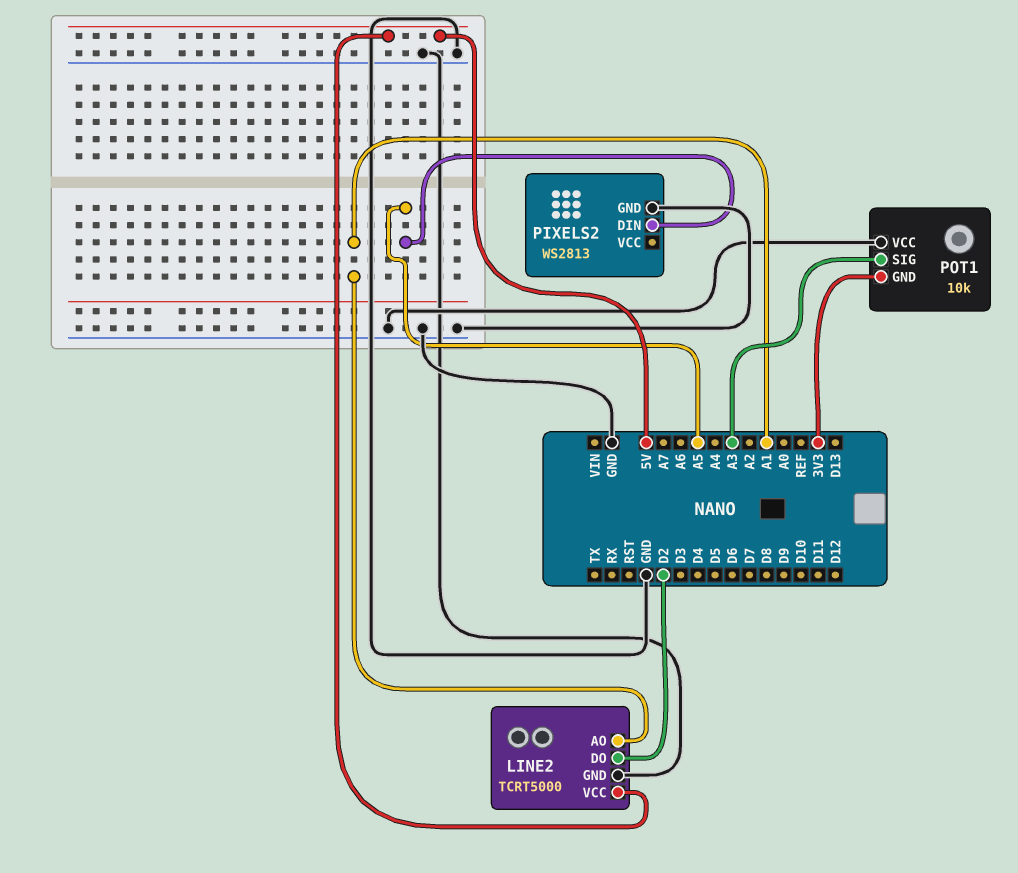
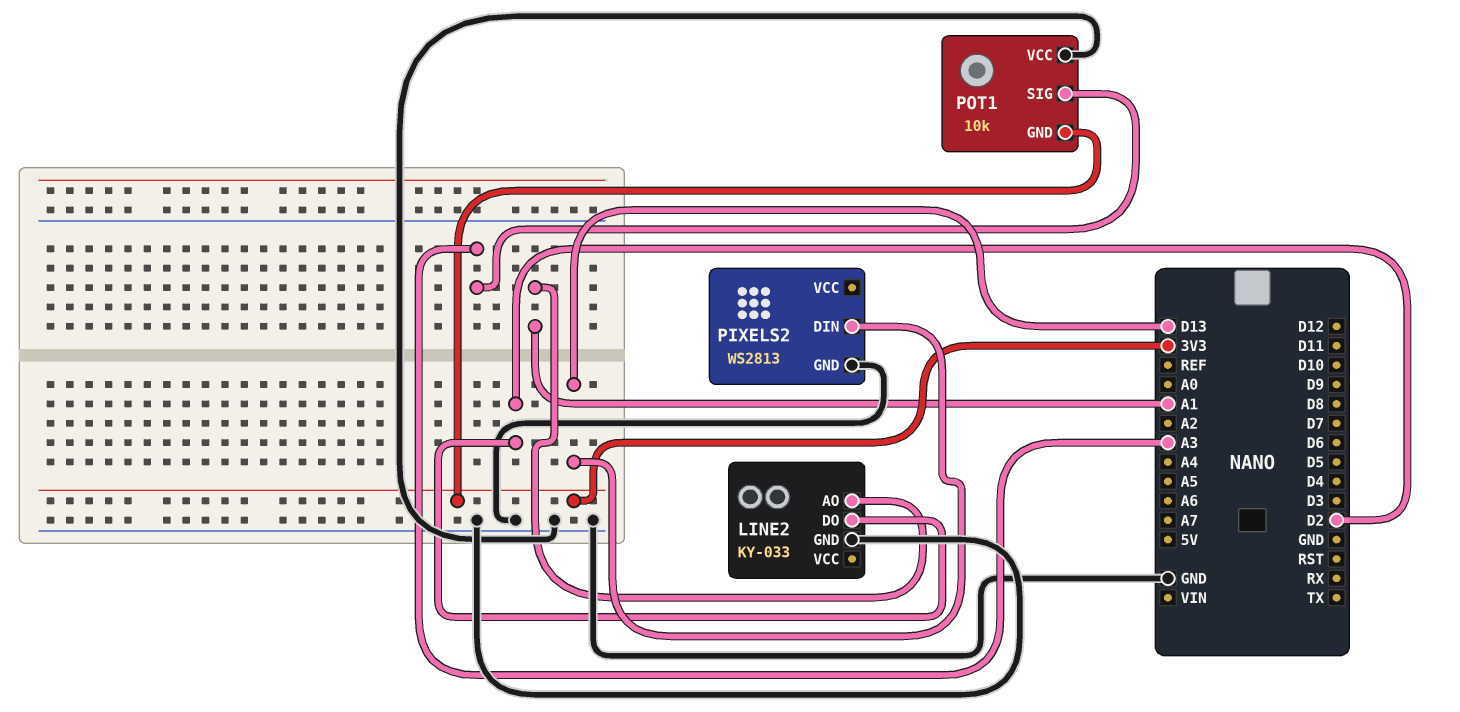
LINE2: TCRT5000 -> KY-033
LINE2 pin VCC: 5V -> none
PIXELS2 pin DIN: A5 -> D13

